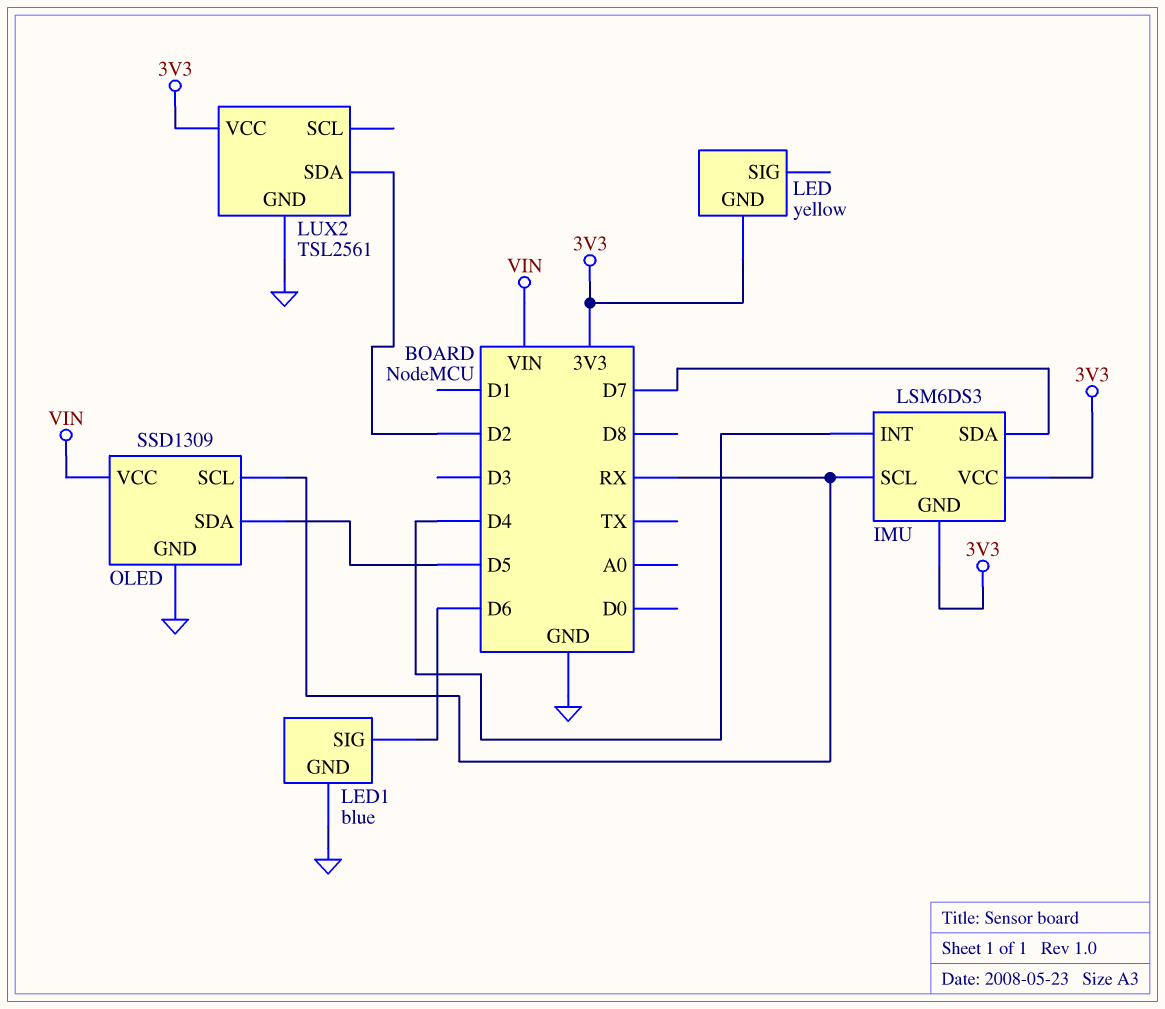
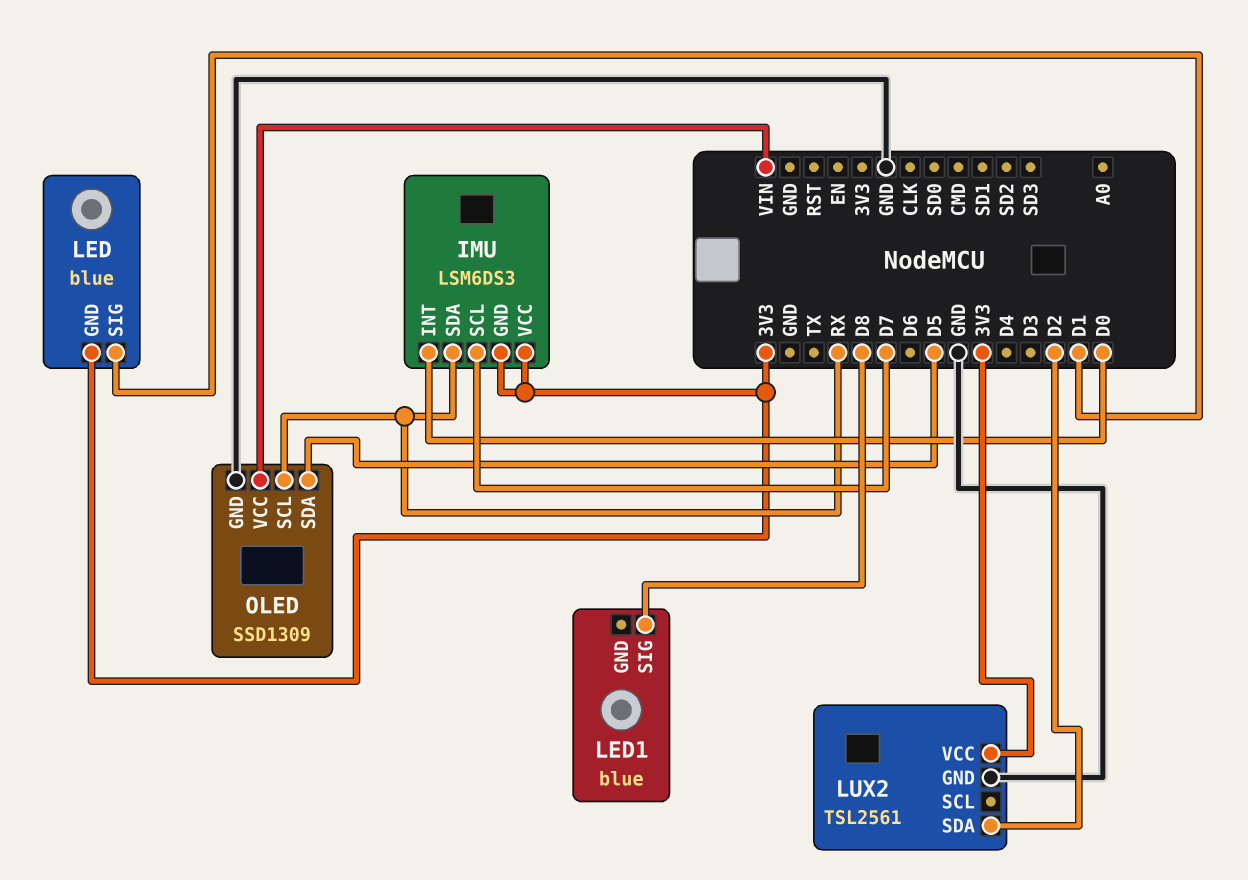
IMU pin INT: D4 -> D0
IMU pin SCL: RX -> D7
IMU pin SDA: D7 -> RX
LED: yellow -> blue
LED pin SIG: none -> D1
LED1 pin GND: GND -> none
LED1 pin SIG: D6 -> D8

